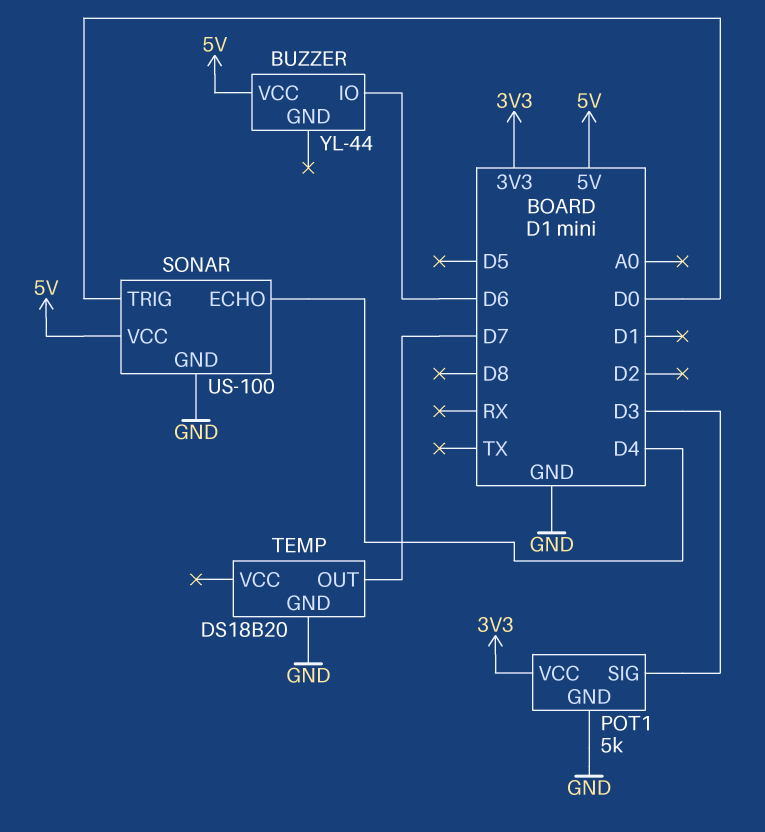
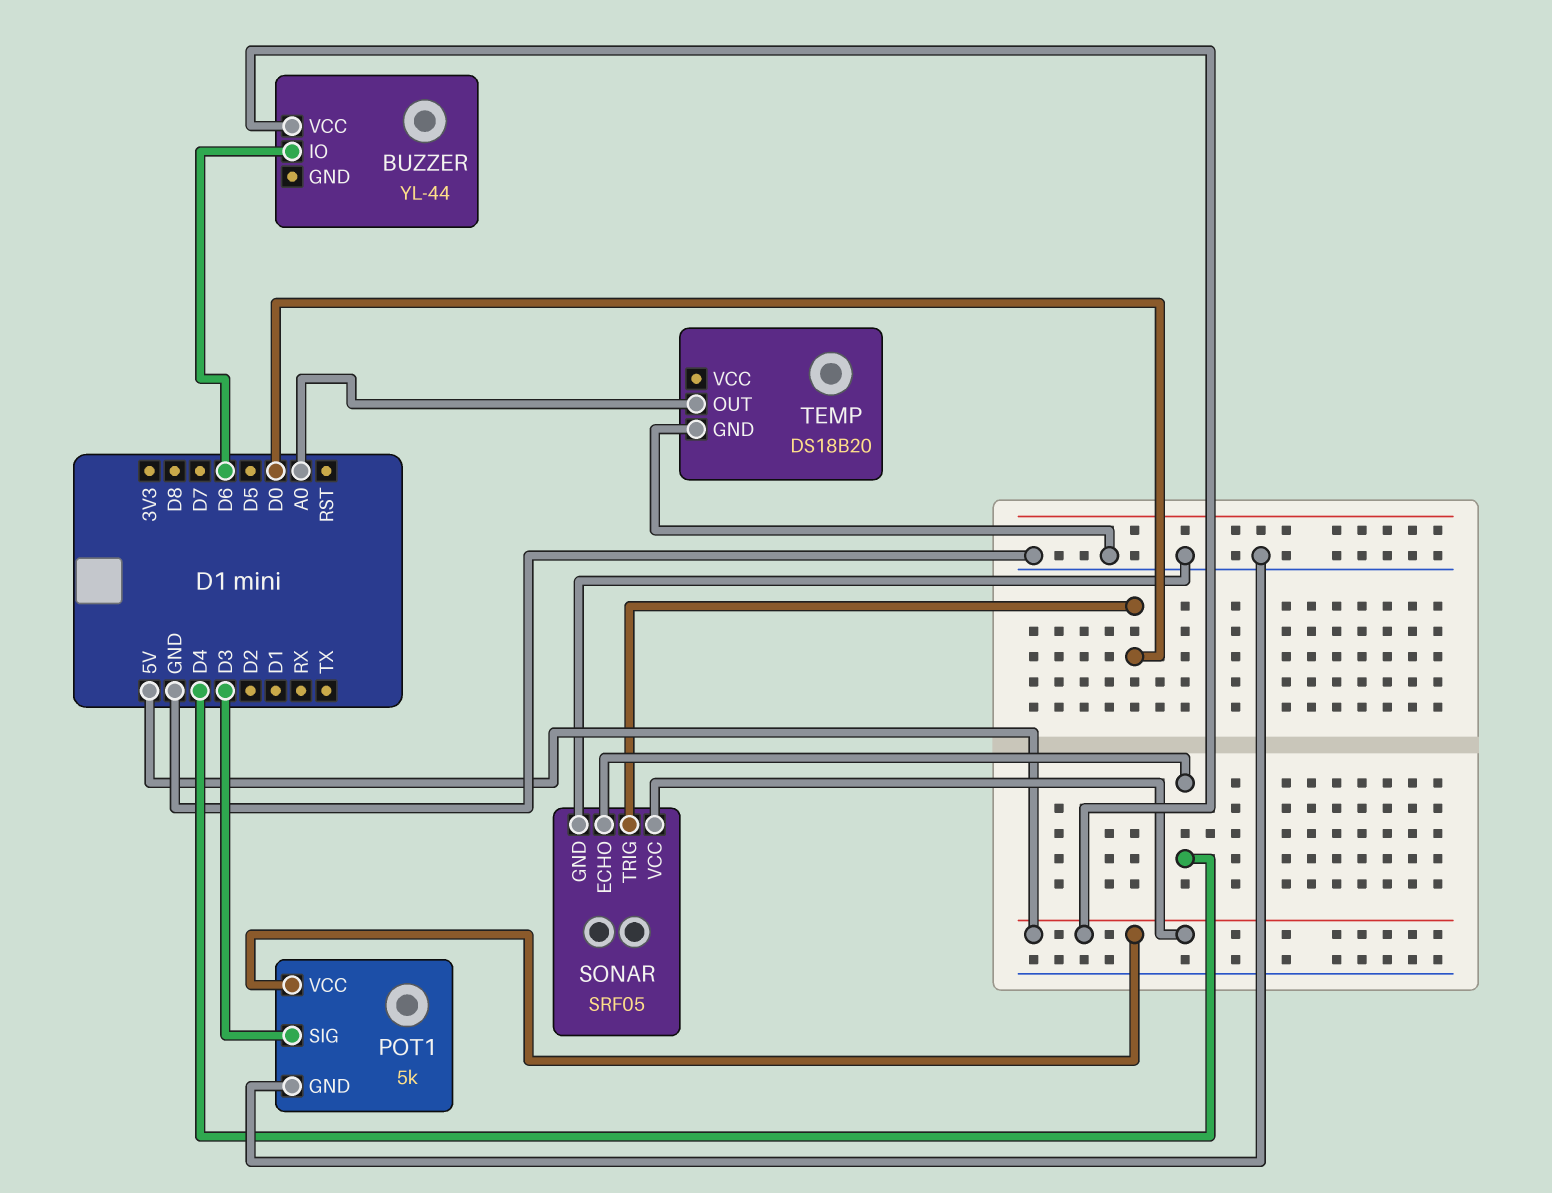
POT1 pin VCC: 3V3 -> 5V
SONAR: US-100 -> SRF05
TEMP pin OUT: D7 -> A0

